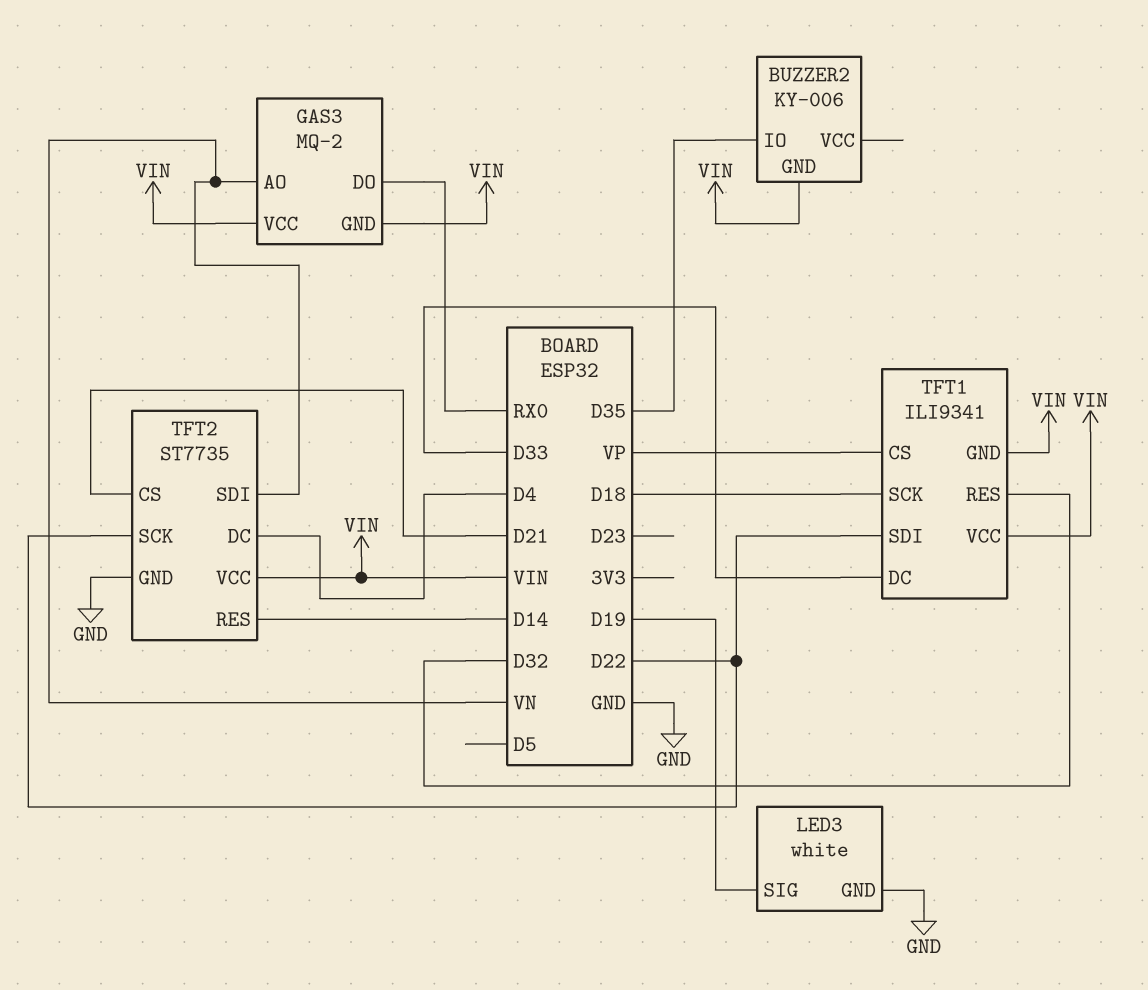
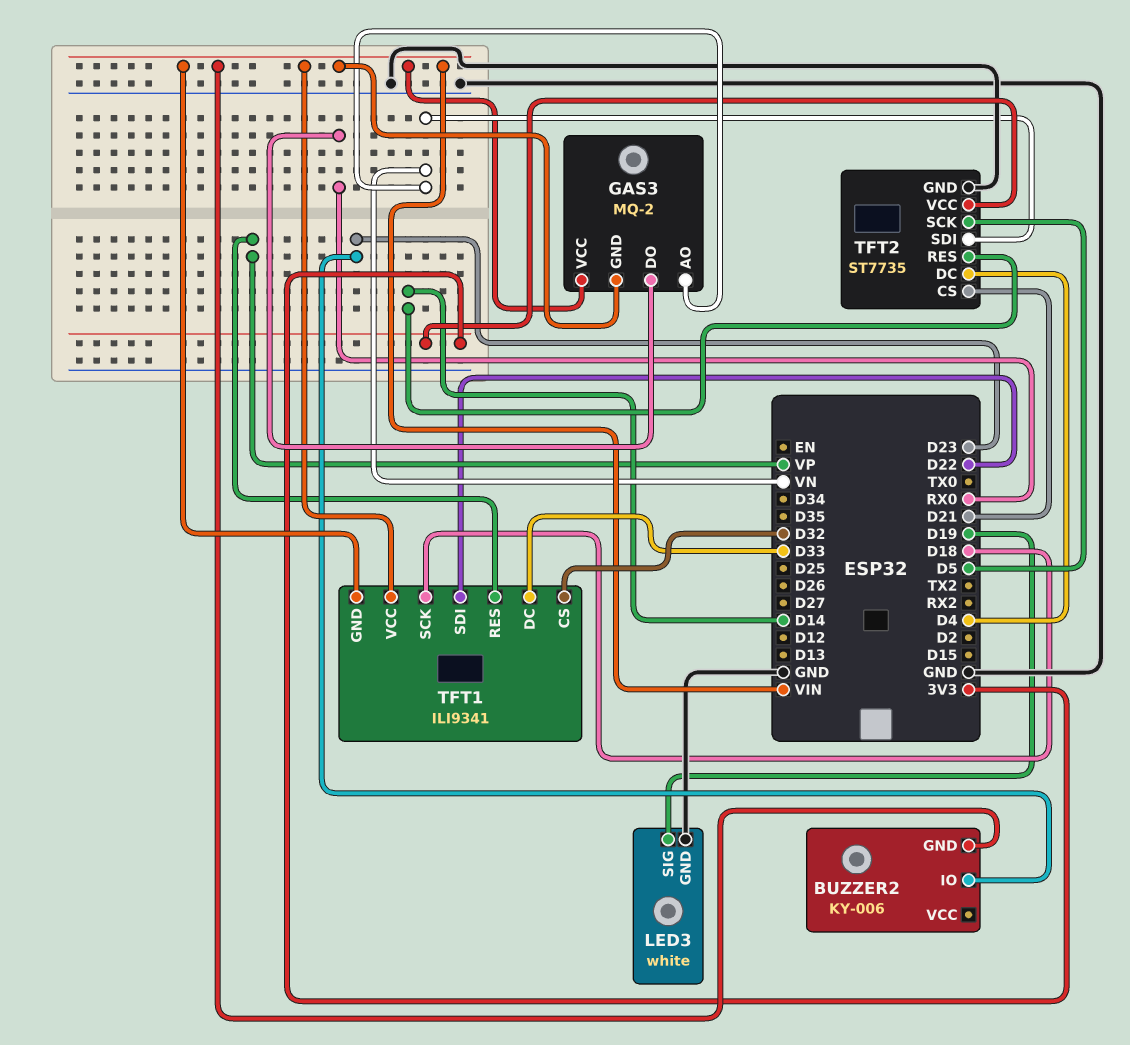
BUZZER2 pin IO: D35 -> D23
TFT1 pin CS: VP -> D32
TFT1 pin RES: D32 -> VP
TFT2 pin SCK: D22 -> D5
TFT2 pin VCC: VIN -> 3V3

